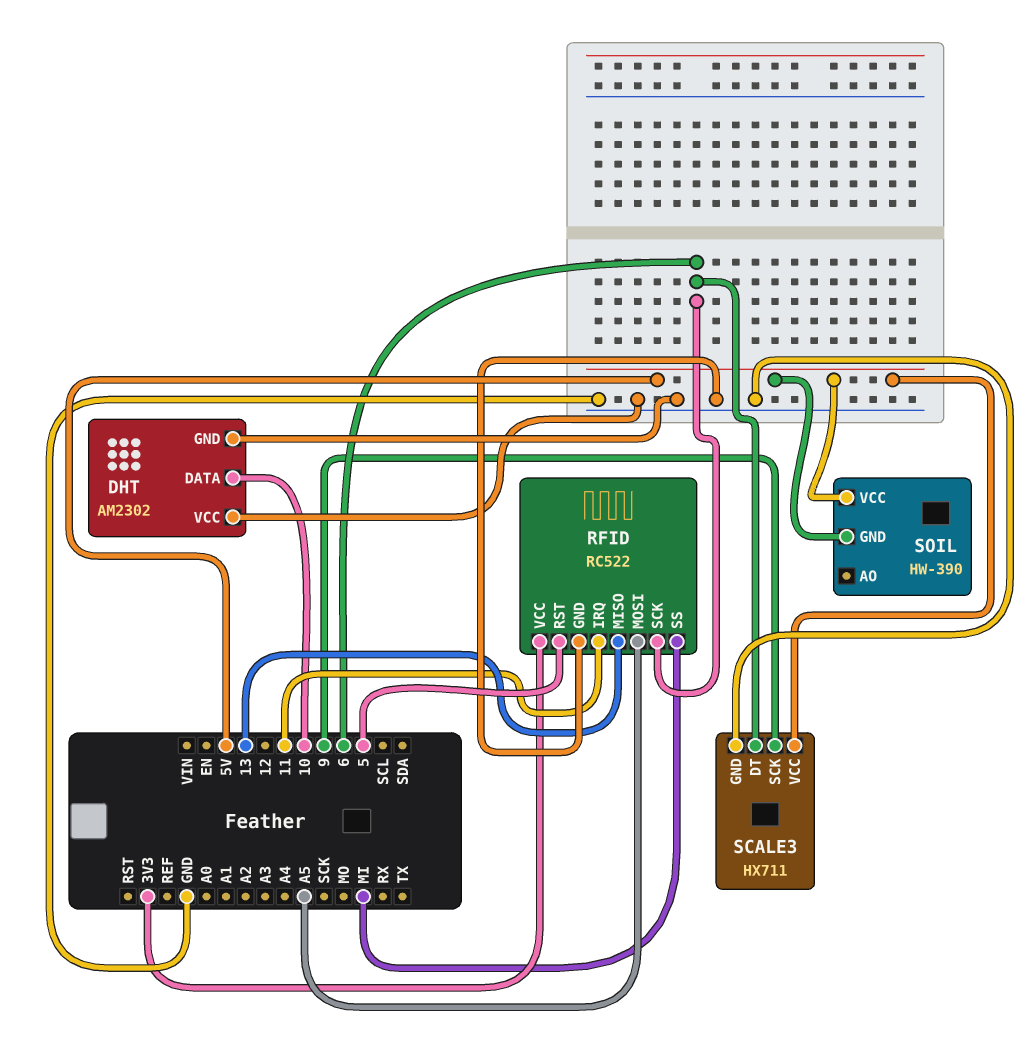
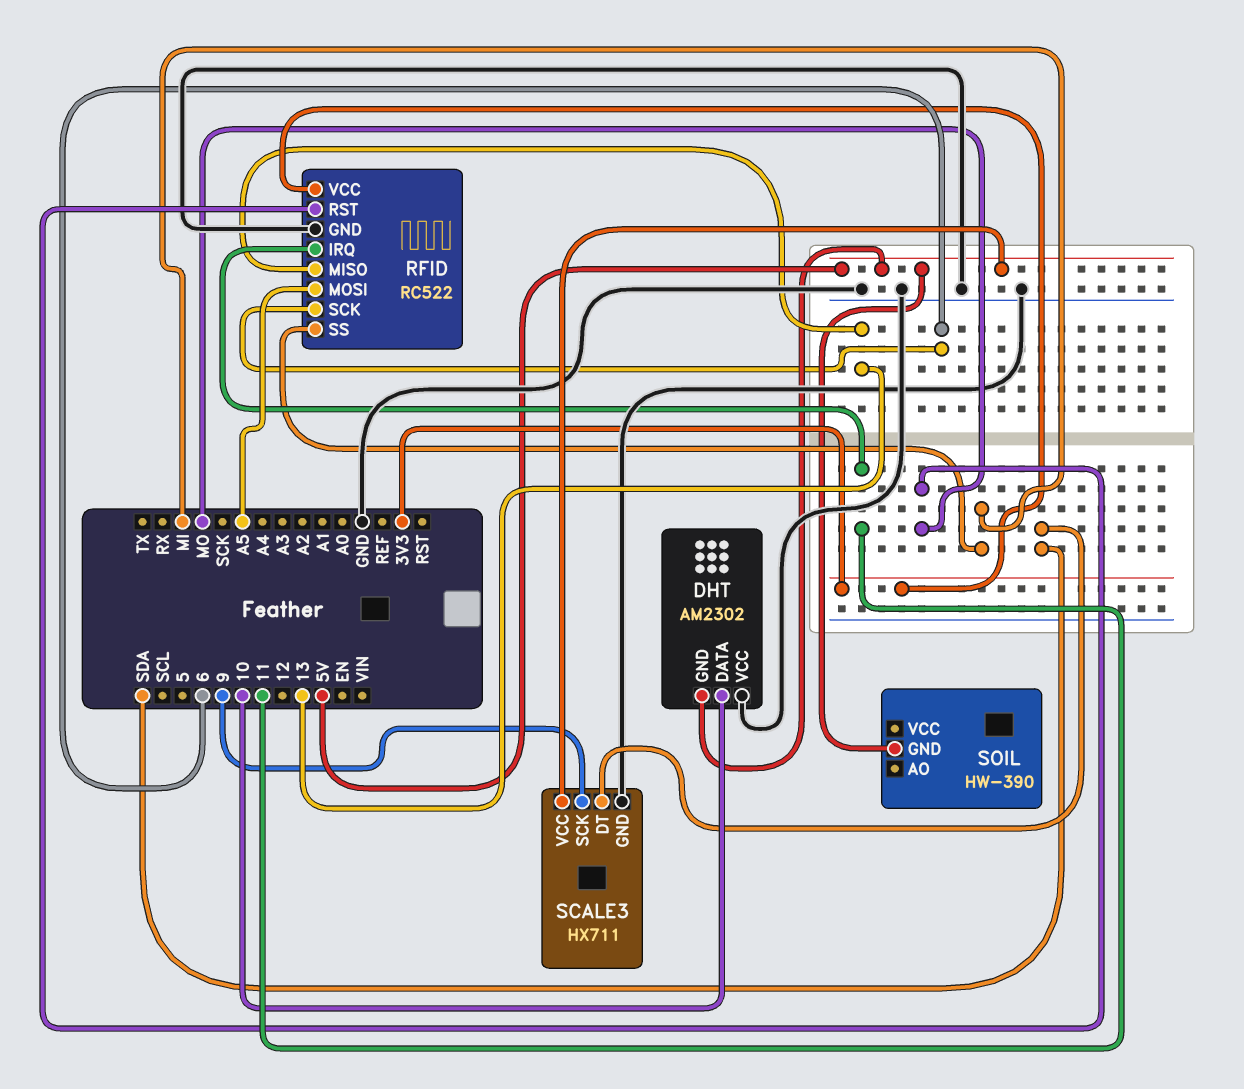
DHT pin GND: GND -> 5V
RFID pin RST: 5 -> MO
SCALE3 pin DT: 6 -> SDA
SOIL pin VCC: 5V -> none

